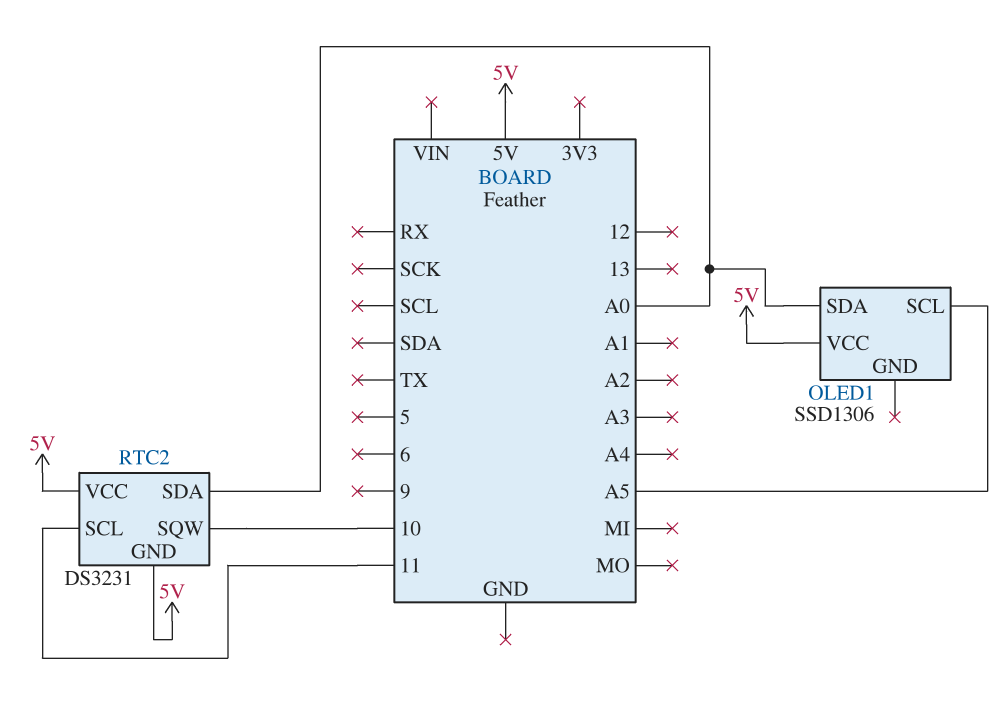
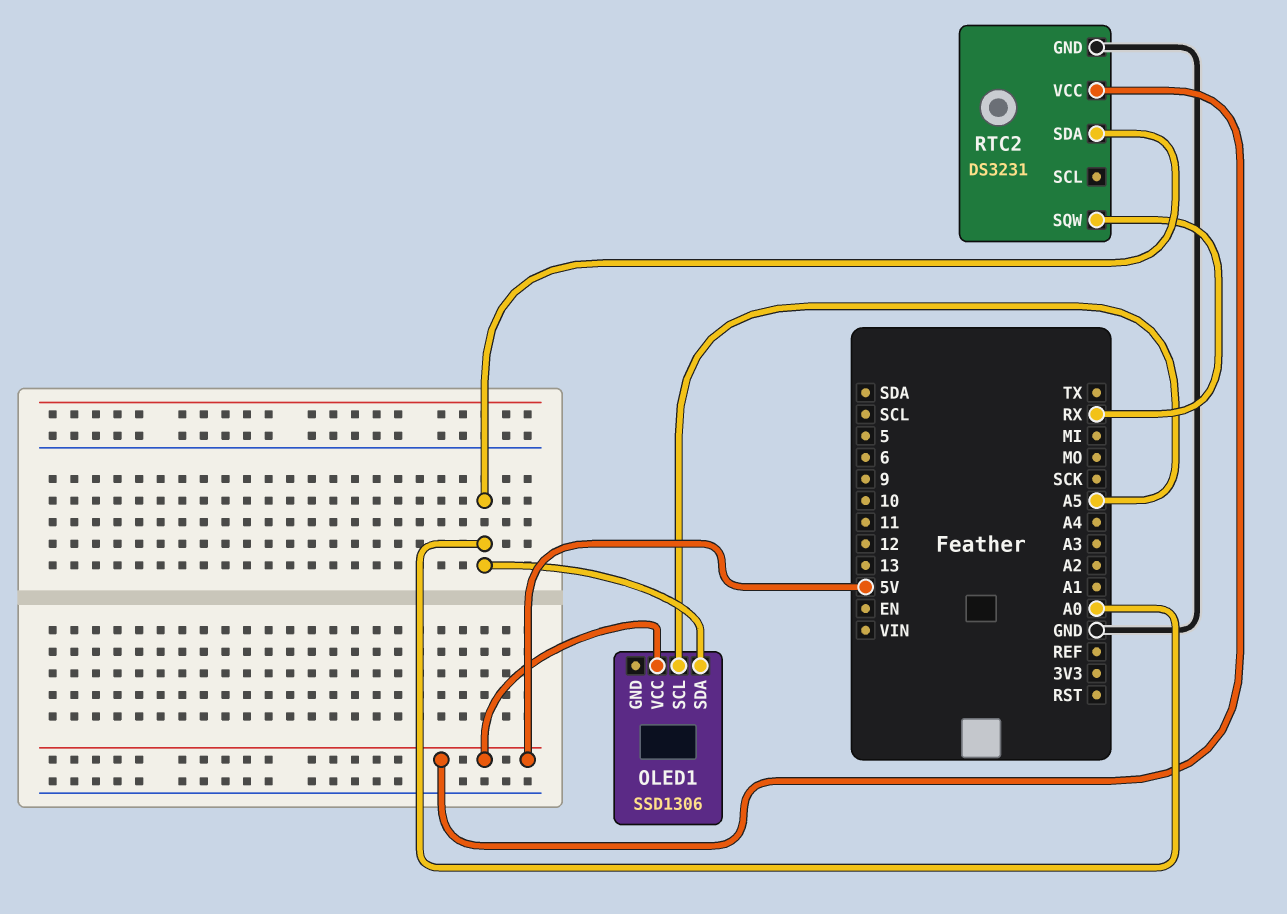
RTC2 pin GND: 5V -> GND
RTC2 pin SCL: 11 -> none
RTC2 pin SQW: 10 -> RX

